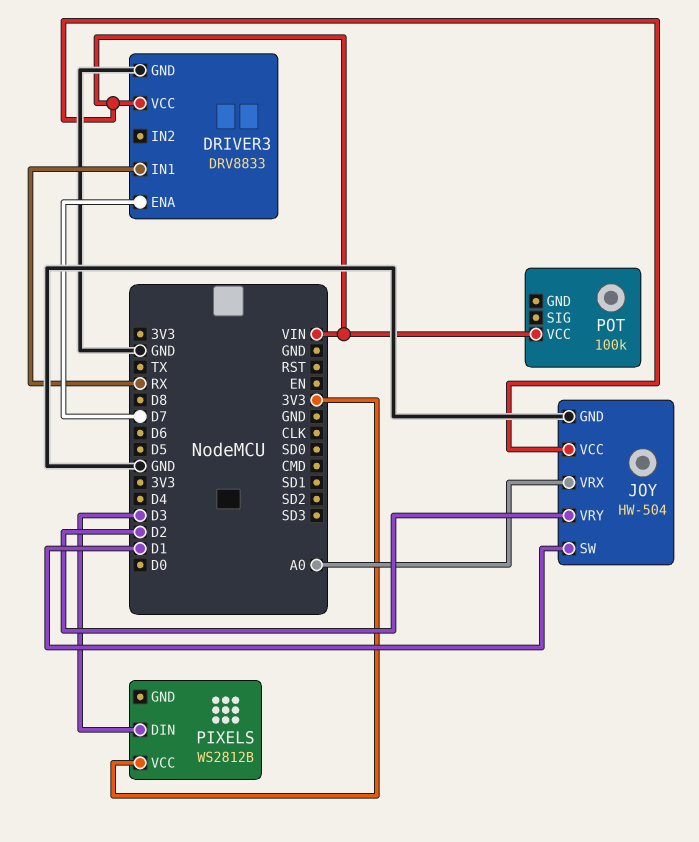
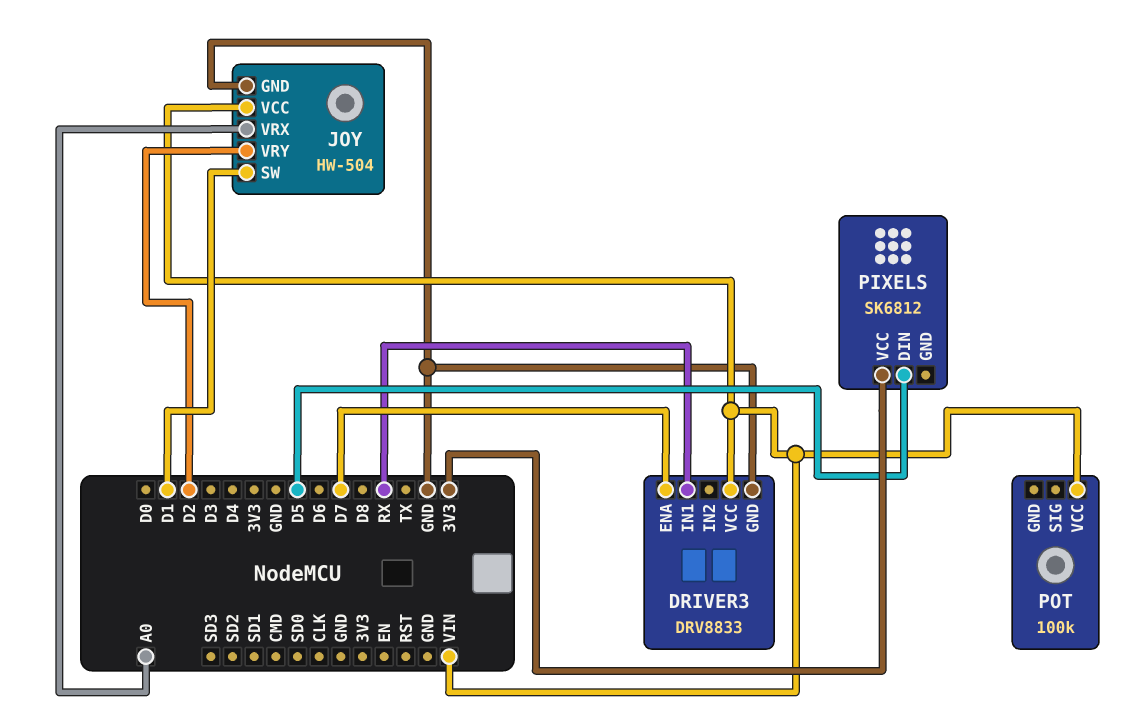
PIXELS: WS2812B -> SK6812
PIXELS pin DIN: D3 -> D5

